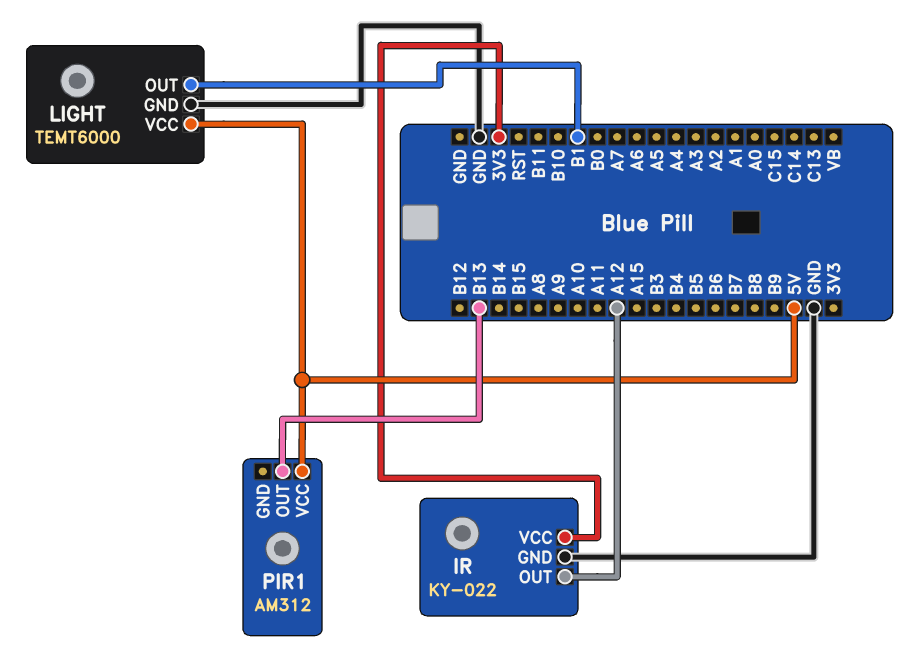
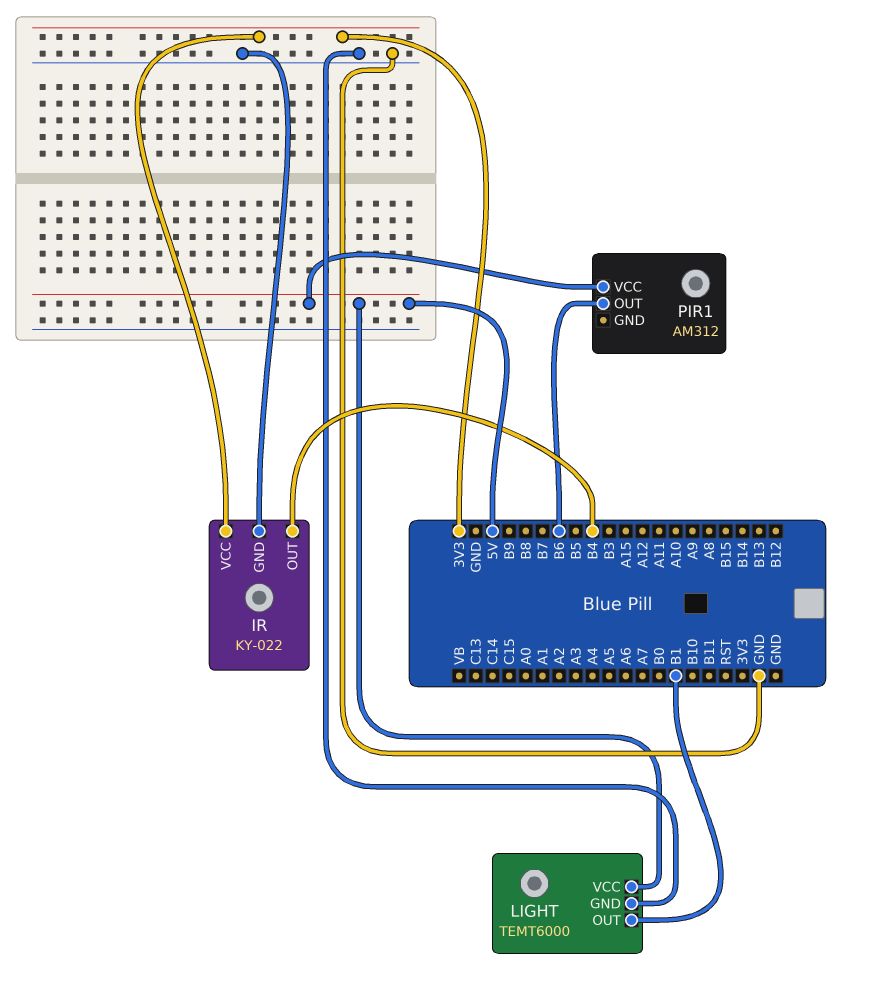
IR pin OUT: A12 -> B4
PIR1 pin OUT: B13 -> B6

